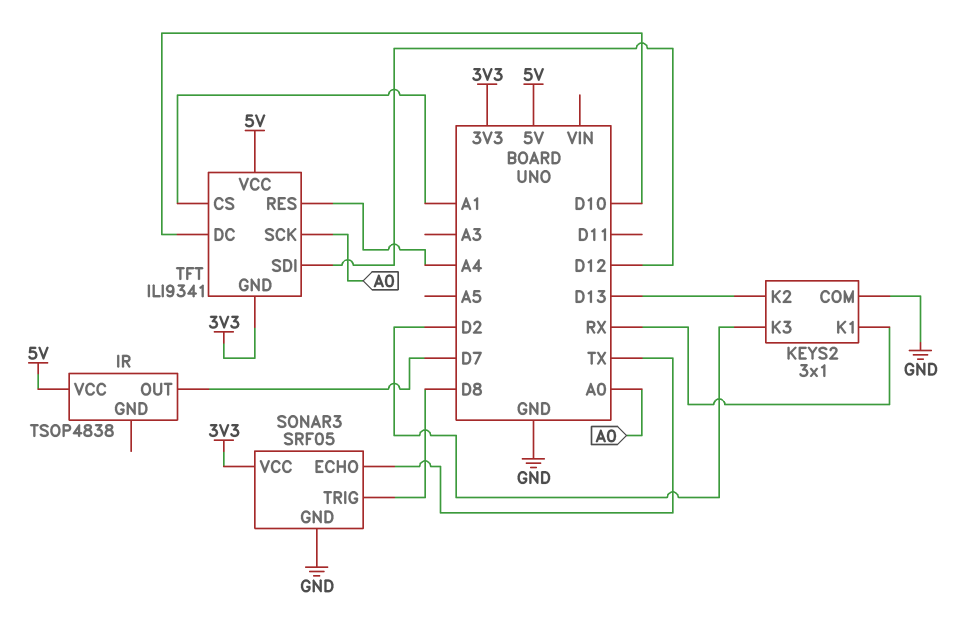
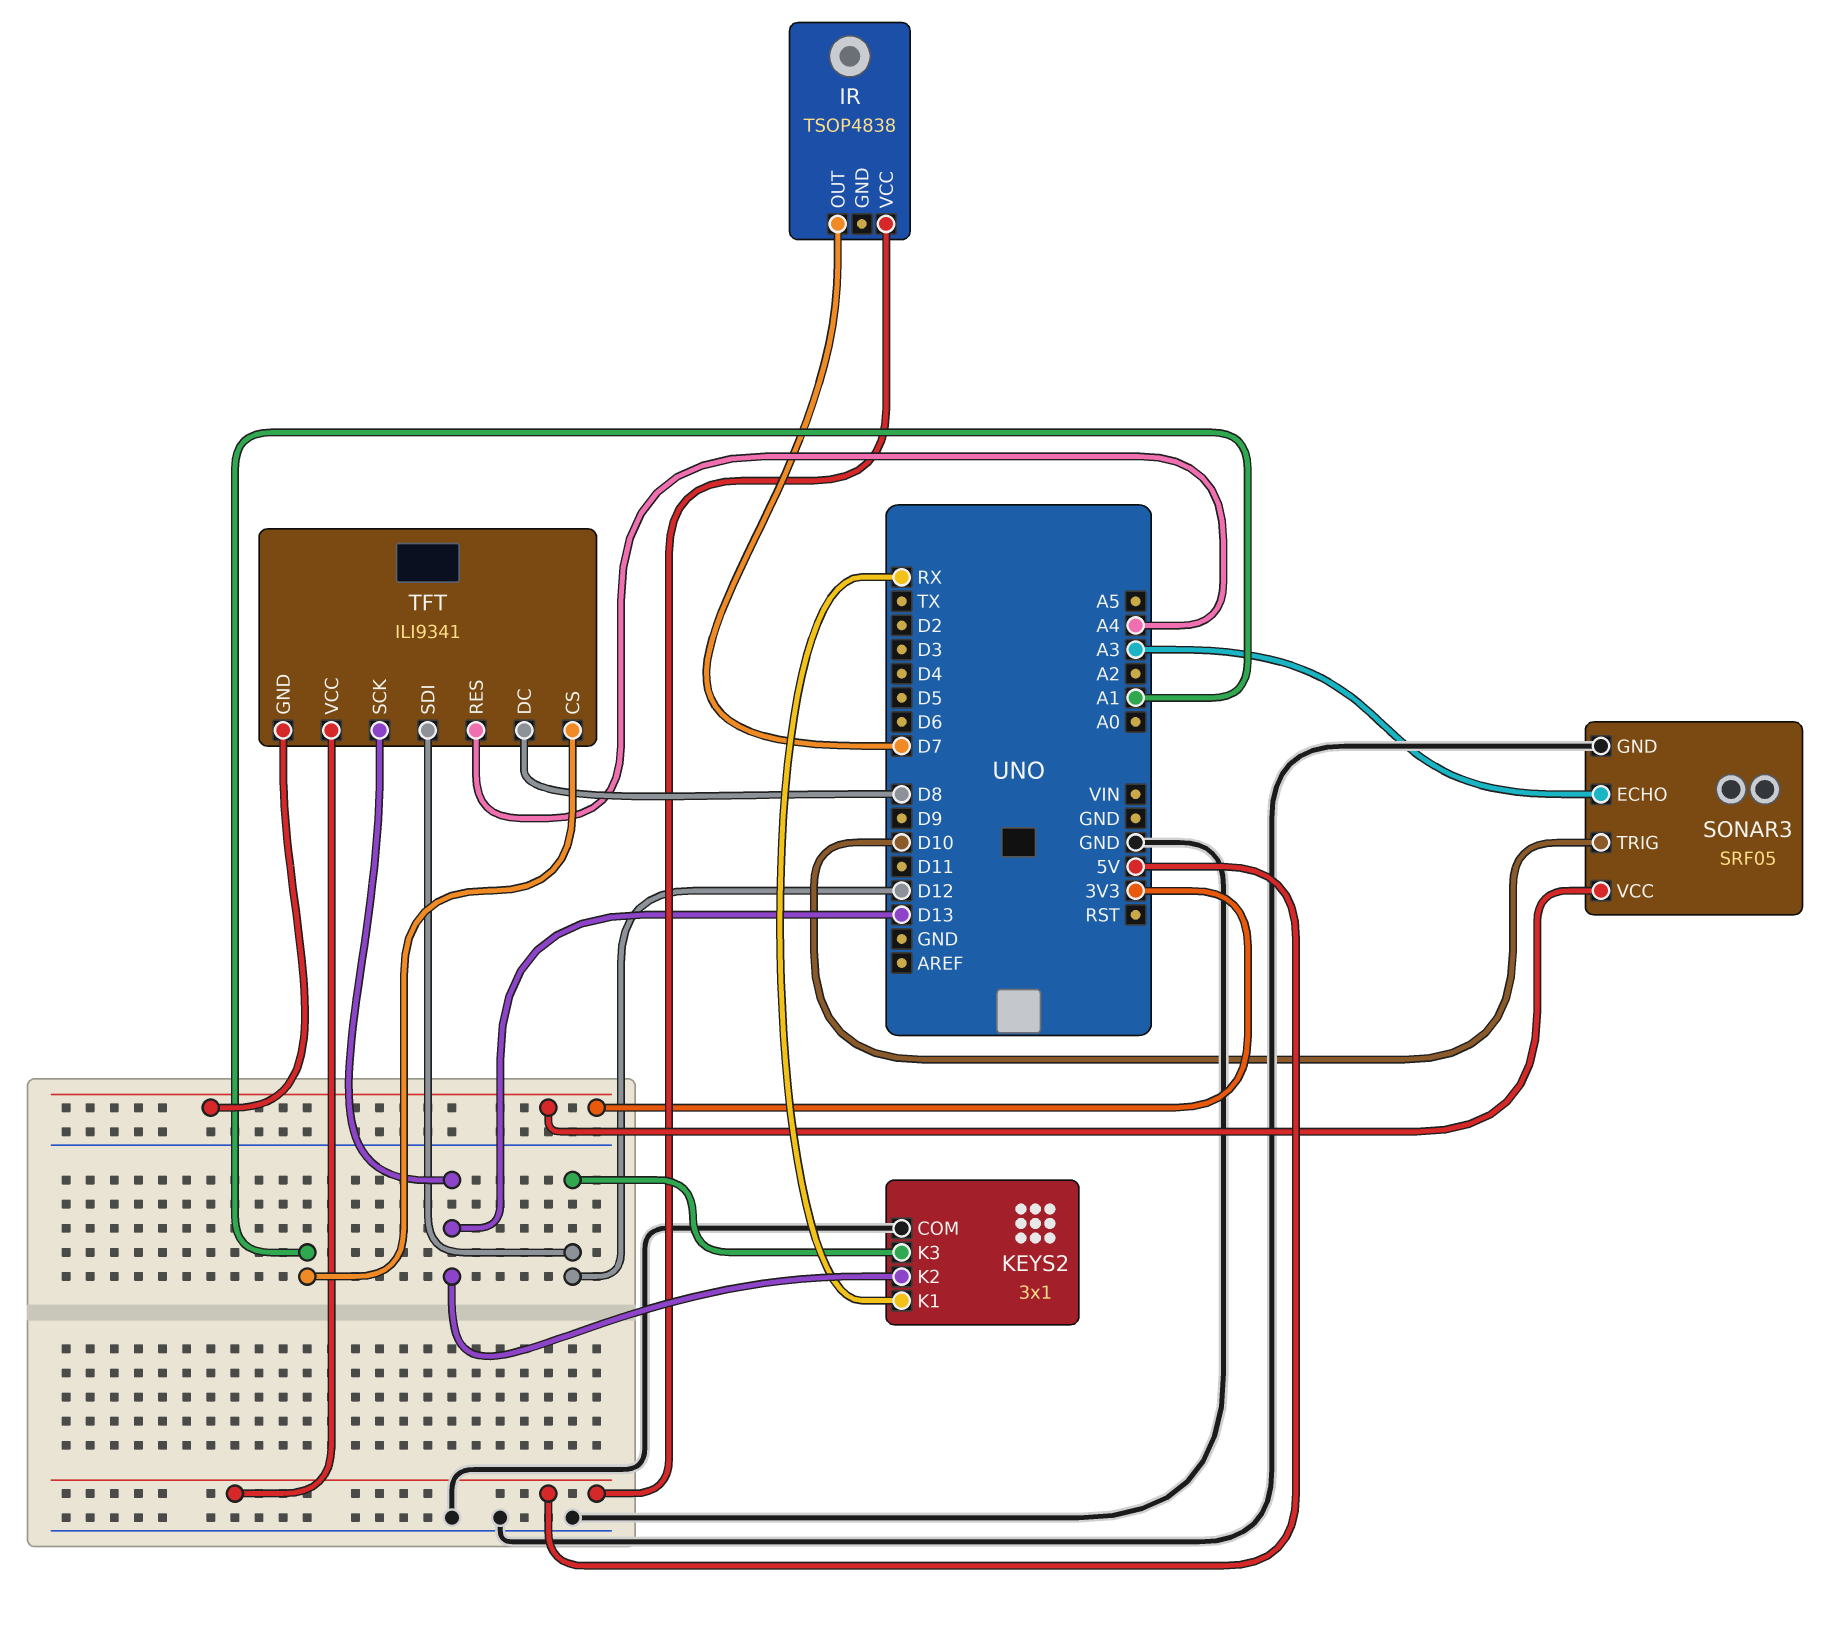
KEYS2 pin K3: D2 -> D12
SONAR3 pin ECHO: TX -> A3
SONAR3 pin TRIG: D8 -> D10
TFT pin DC: D10 -> D8
TFT pin SCK: A0 -> D13

